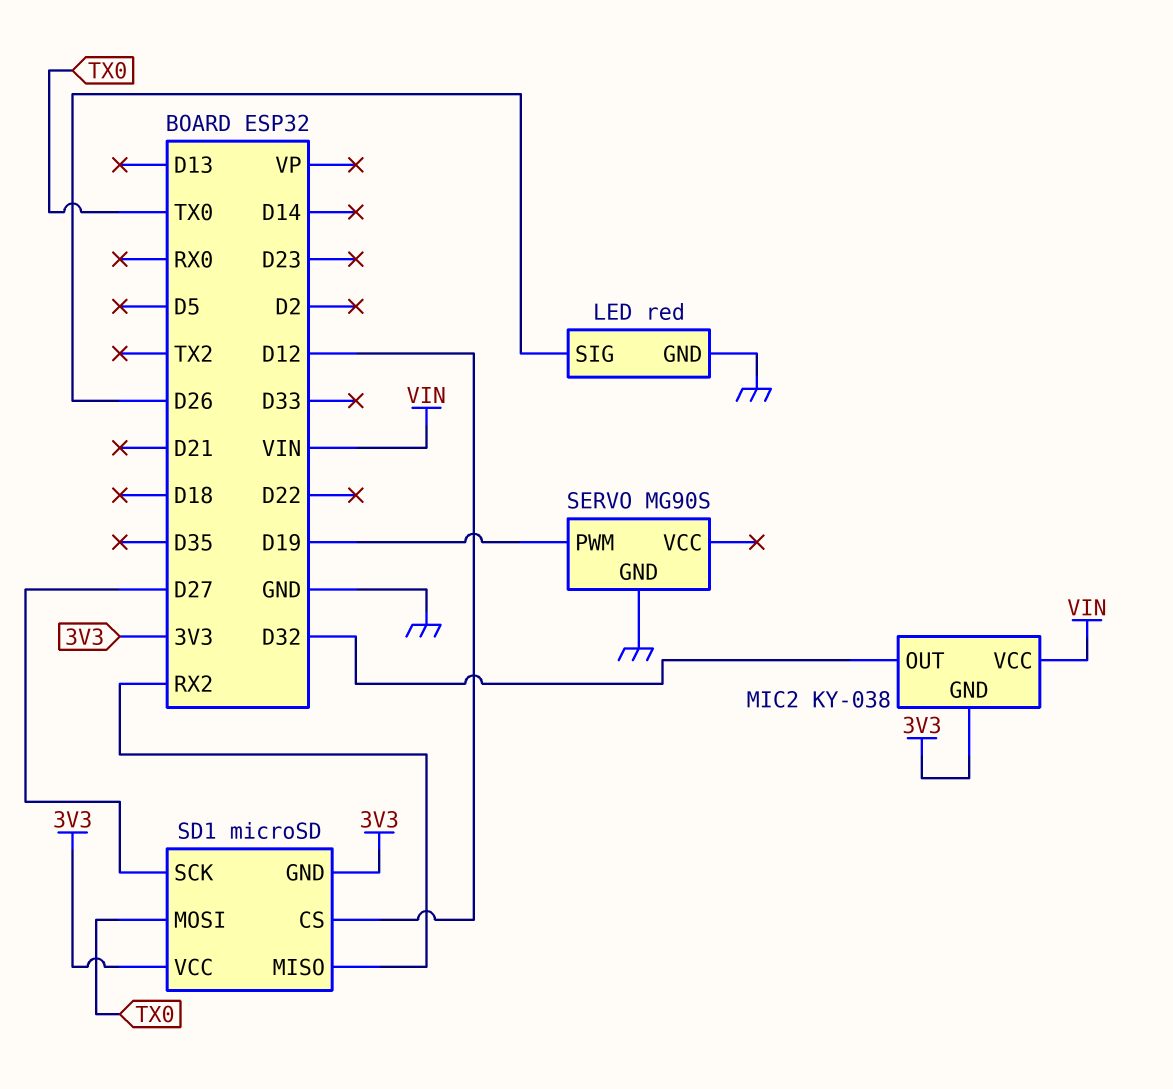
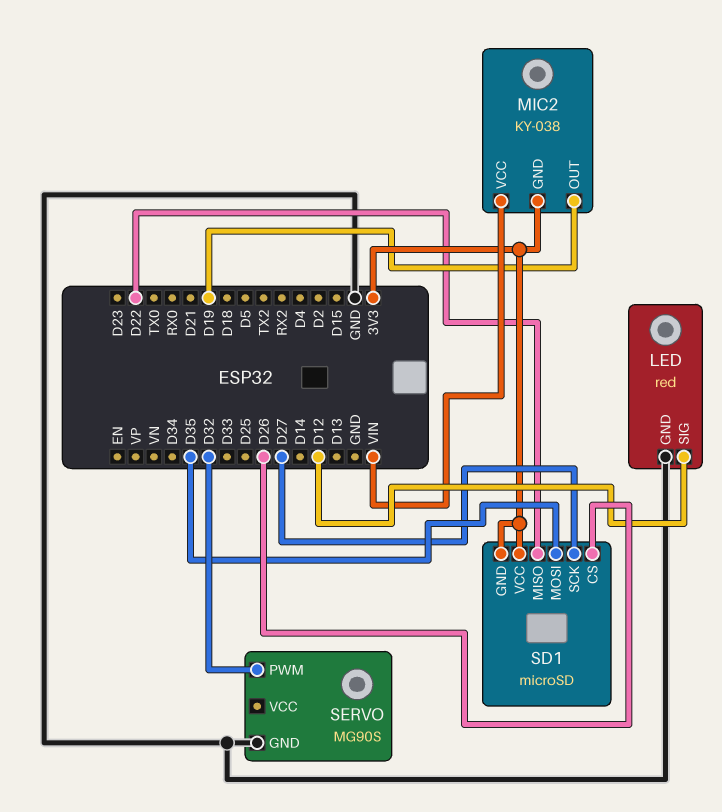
LED pin SIG: D26 -> D12
MIC2 pin OUT: D32 -> D19
SD1 pin CS: D12 -> D26
SD1 pin MISO: RX2 -> D22
SD1 pin MOSI: TX0 -> D35
SERVO pin PWM: D19 -> D32

